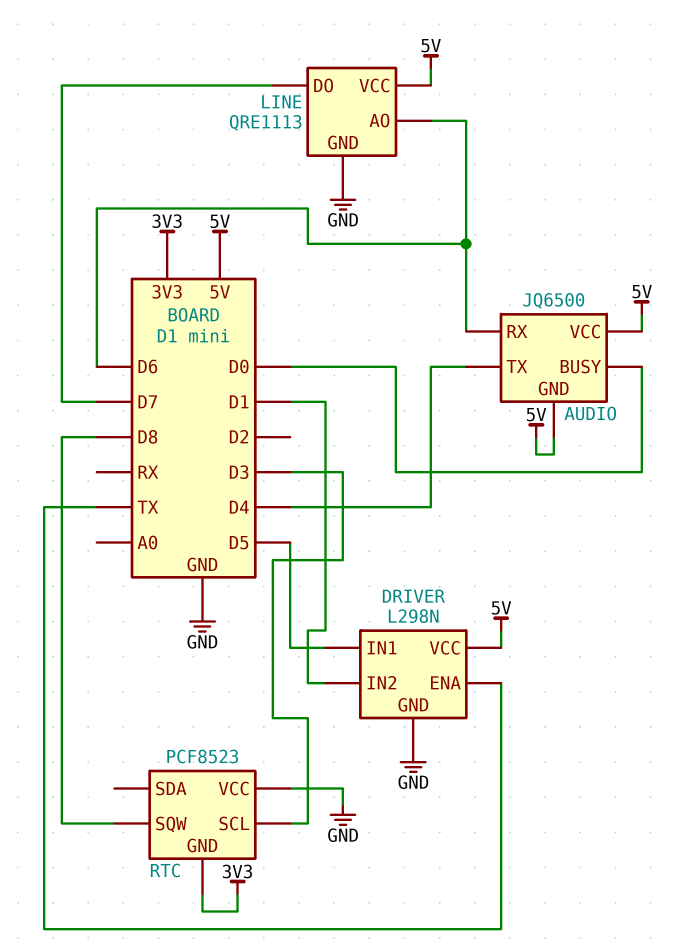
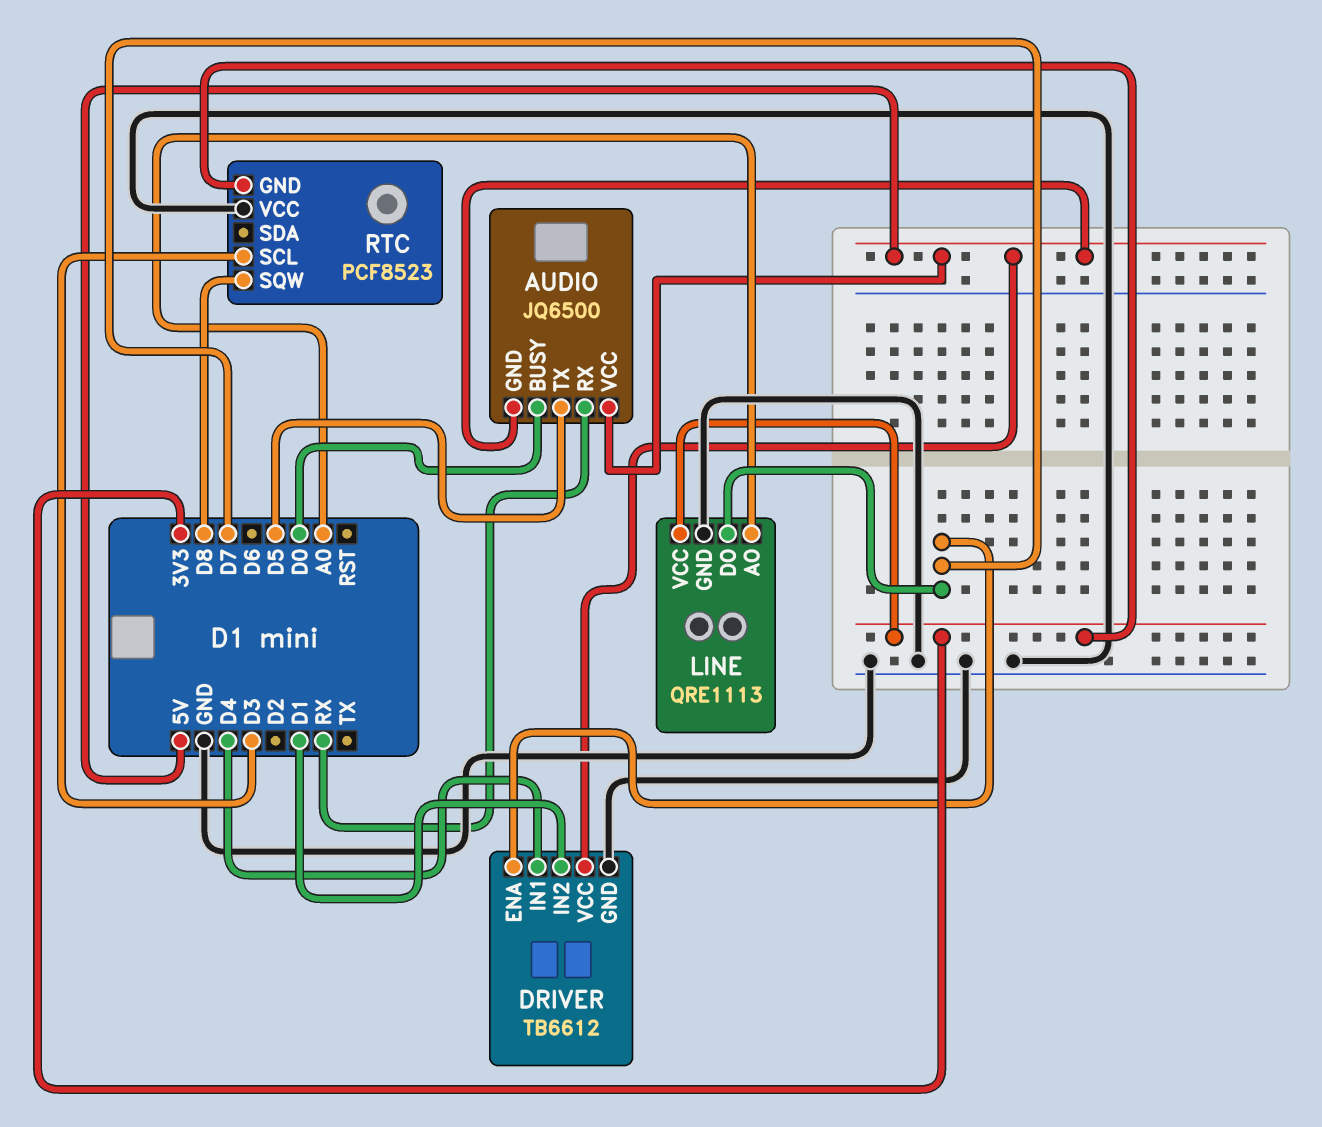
AUDIO pin RX: D6 -> RX
AUDIO pin TX: D4 -> D5
DRIVER: L298N -> TB6612
DRIVER pin ENA: TX -> D7
DRIVER pin IN1: D5 -> D4
LINE pin AO: D6 -> A0
LINE pin VCC: 5V -> 3V3

